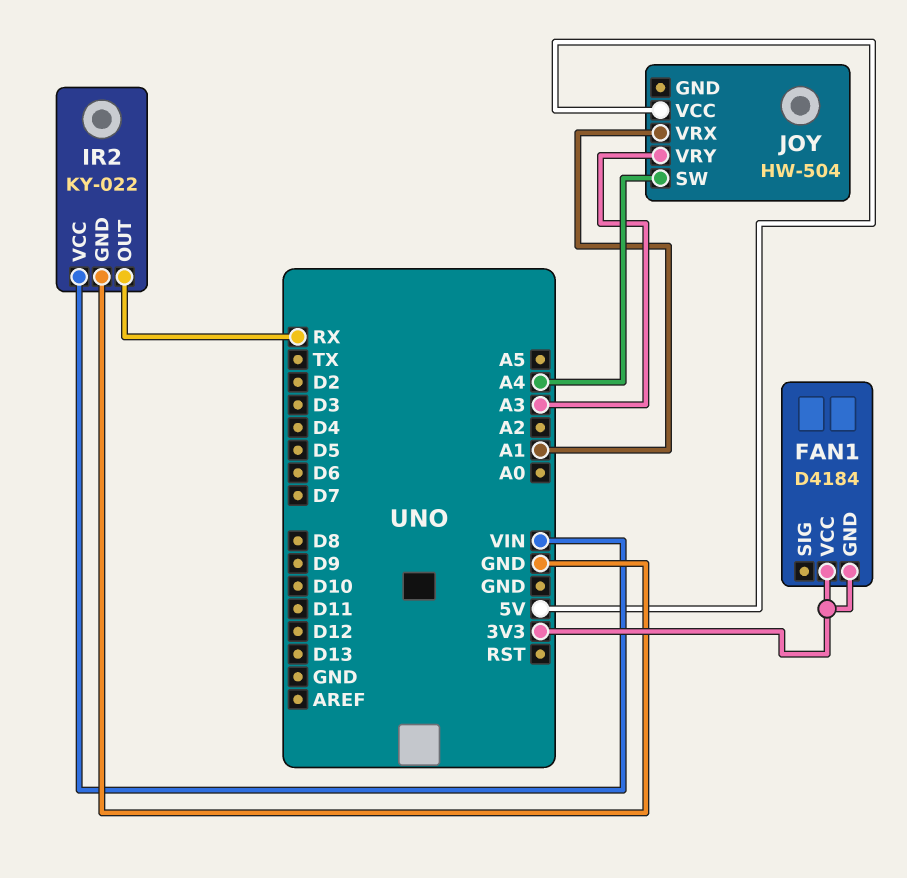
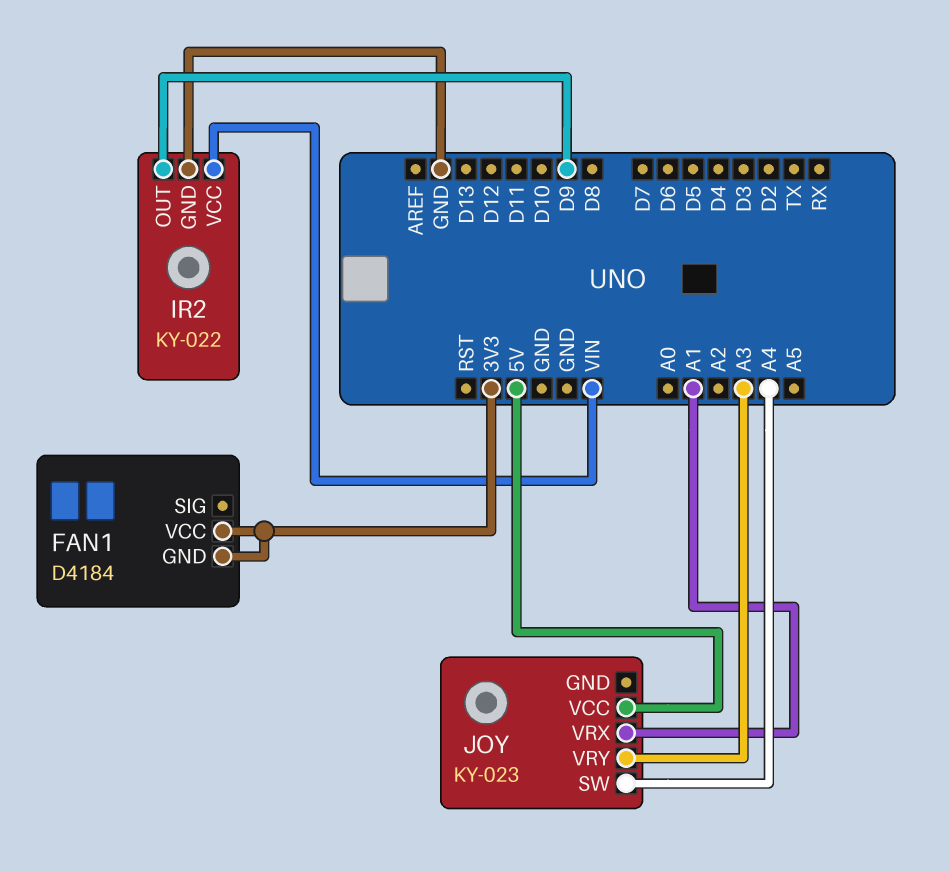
IR2 pin OUT: RX -> D9
JOY: HW-504 -> KY-023

